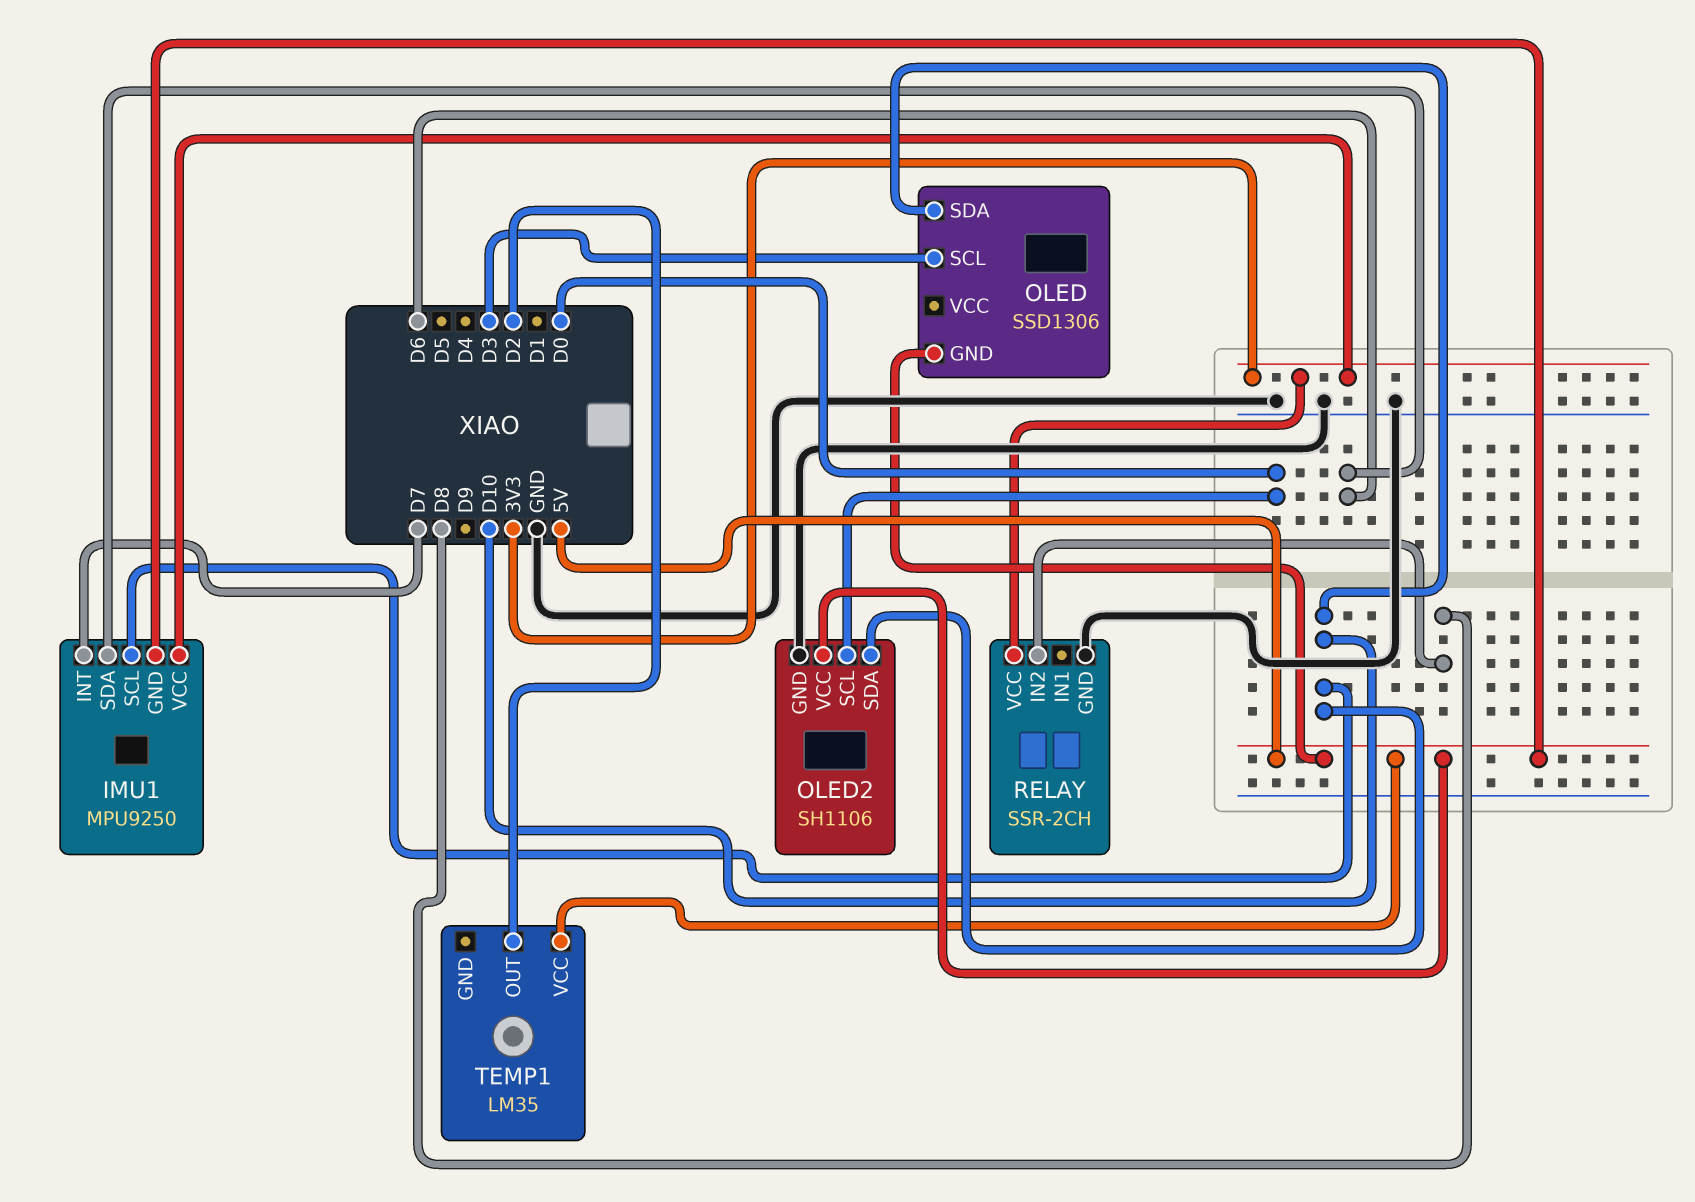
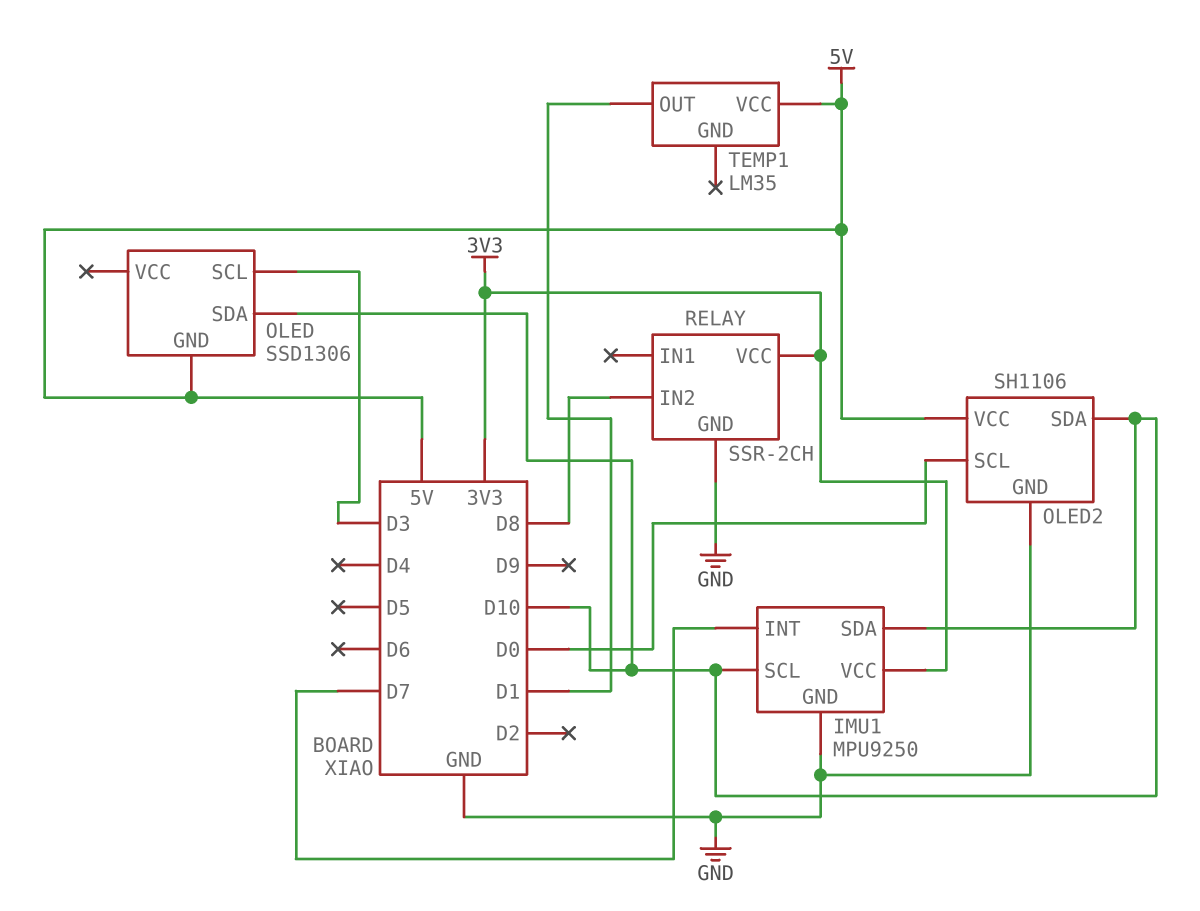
IMU1 pin GND: 5V -> GND
IMU1 pin SDA: D6 -> D10
TEMP1 pin OUT: D2 -> D1

